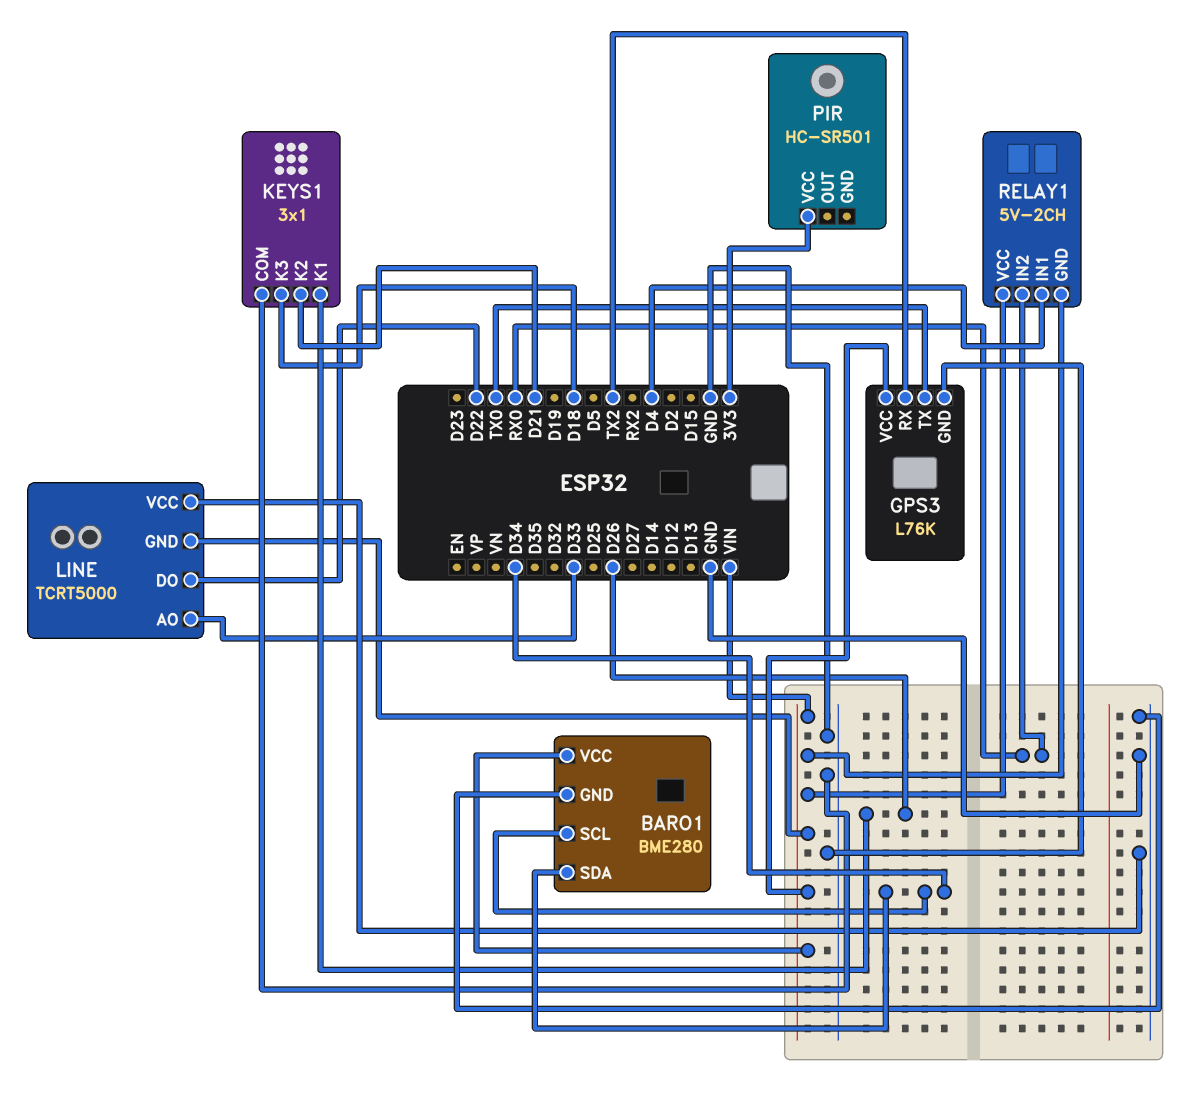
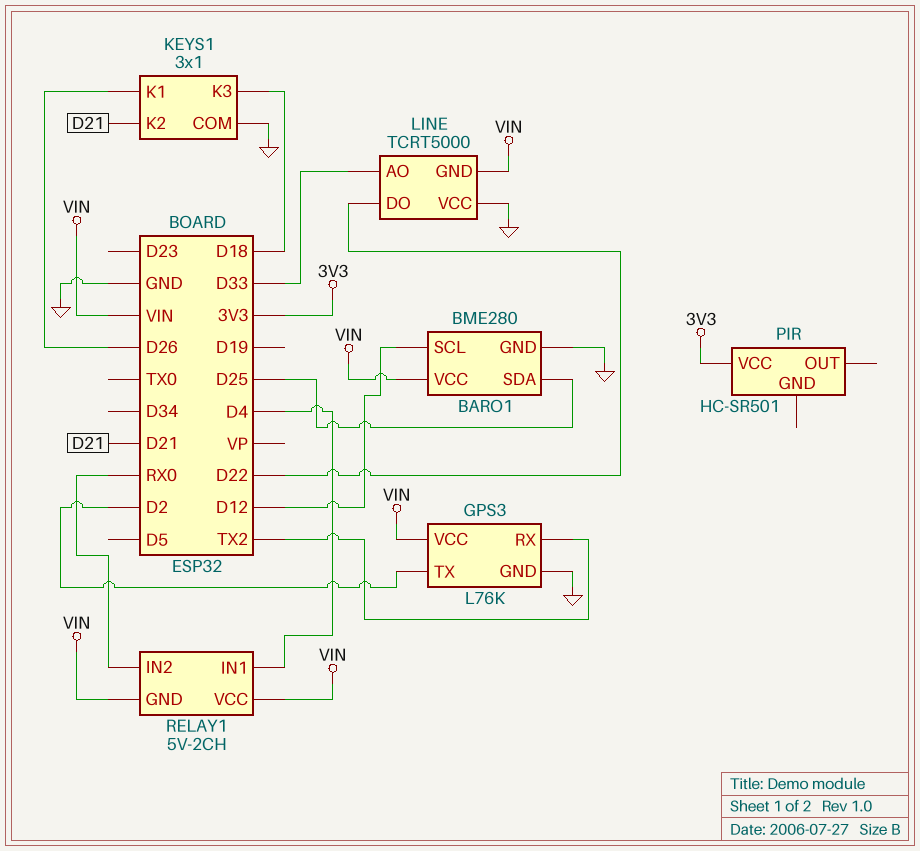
BARO1 pin SCL: D34 -> D12
BARO1 pin SDA: D34 -> D25
GPS3 pin TX: TX0 -> D2

